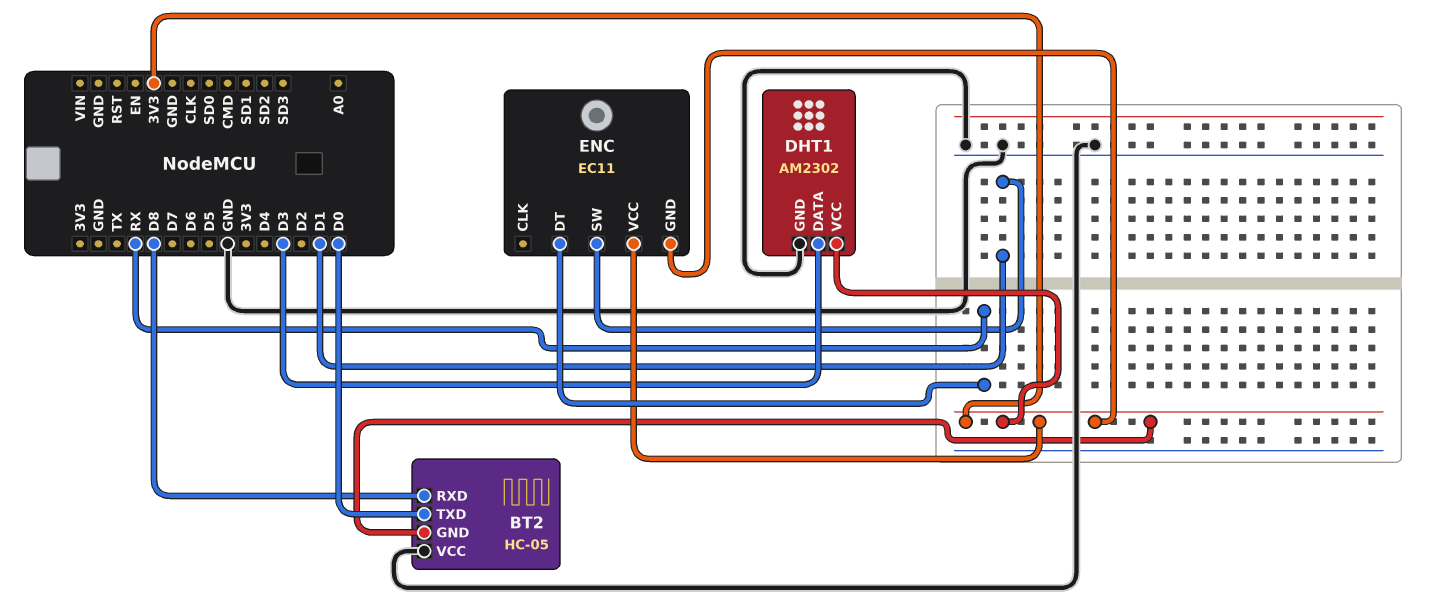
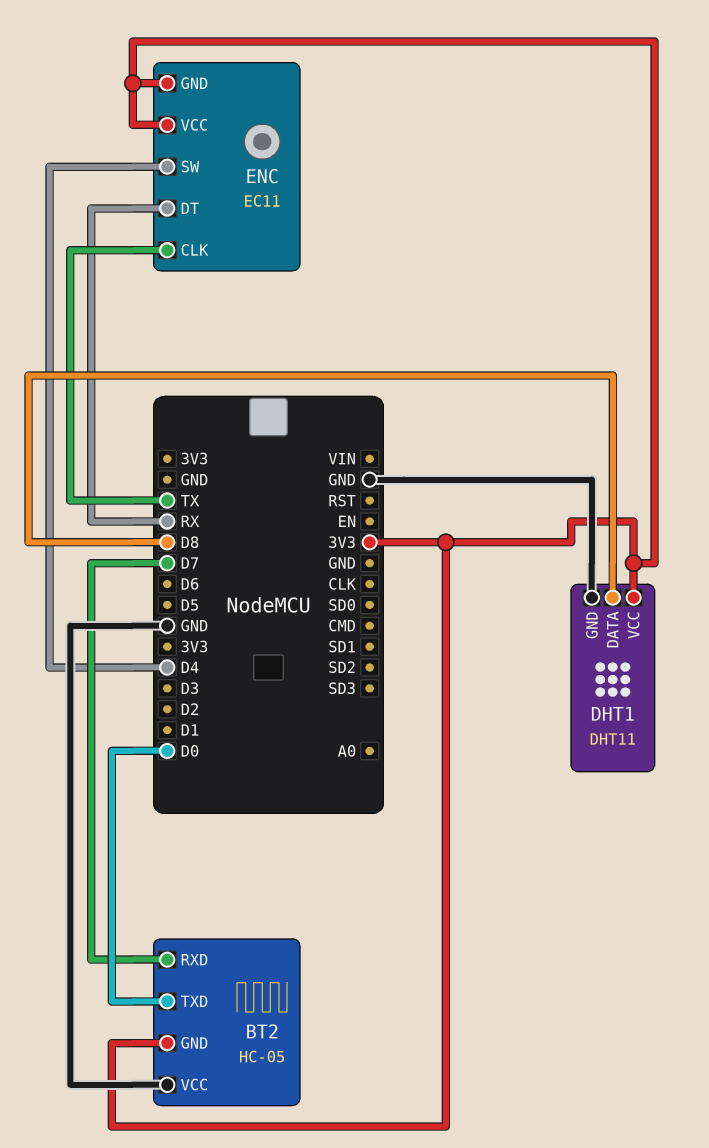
BT2 pin RXD: D8 -> D7
DHT1: AM2302 -> DHT11
DHT1 pin DATA: D3 -> D8
ENC pin CLK: none -> TX
ENC pin SW: D1 -> D4

